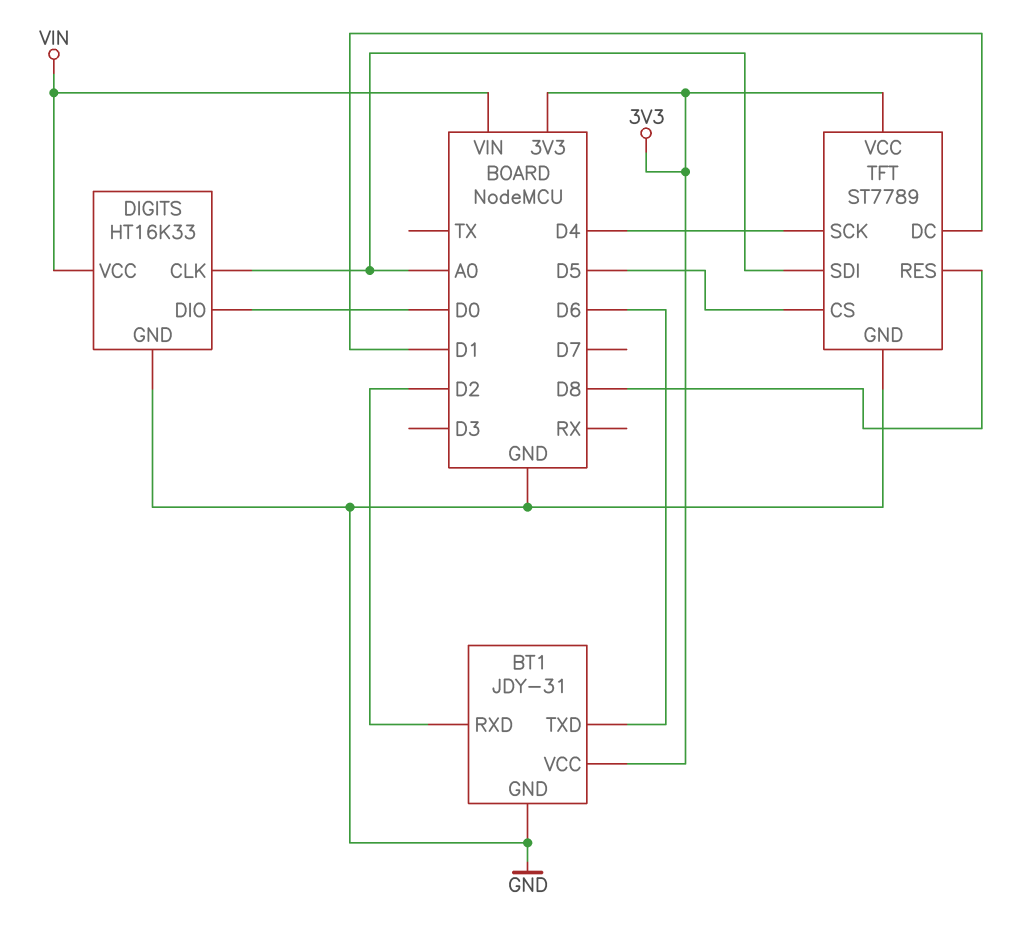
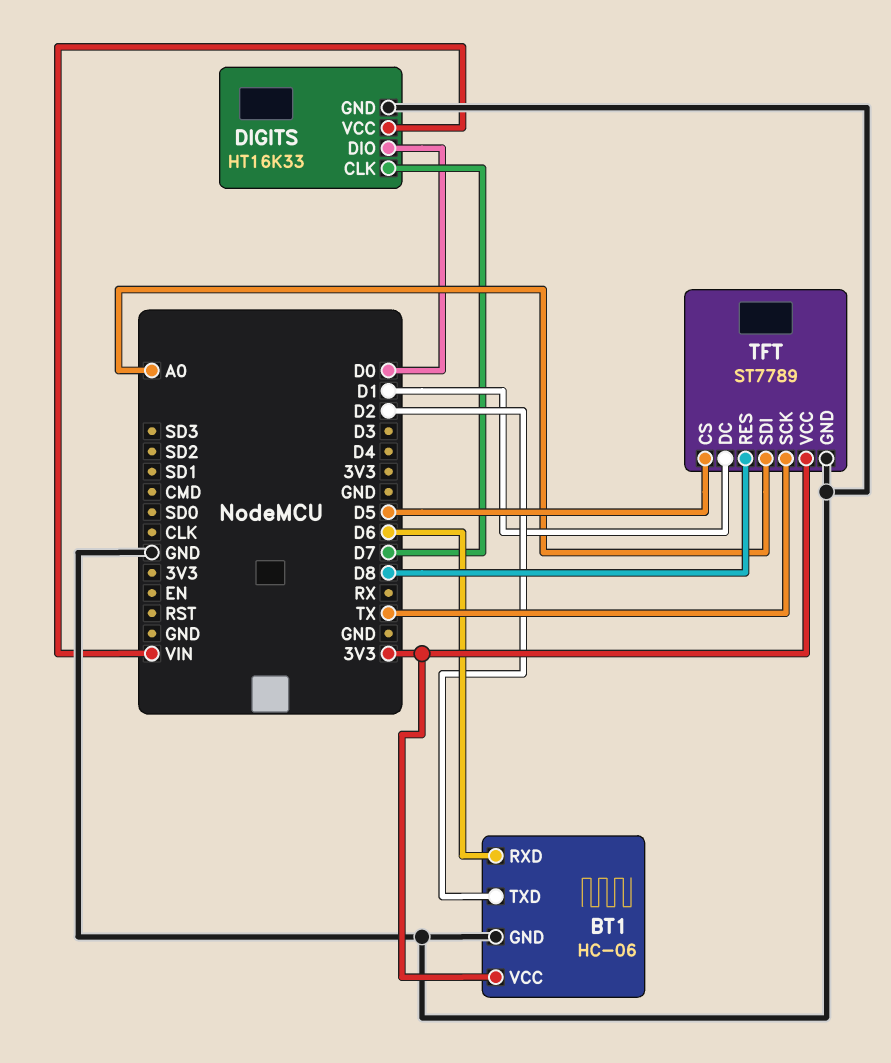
BT1: JDY-31 -> HC-06
BT1 pin RXD: D2 -> D6
BT1 pin TXD: D6 -> D2
DIGITS pin CLK: A0 -> D7
TFT pin SCK: D4 -> TX

